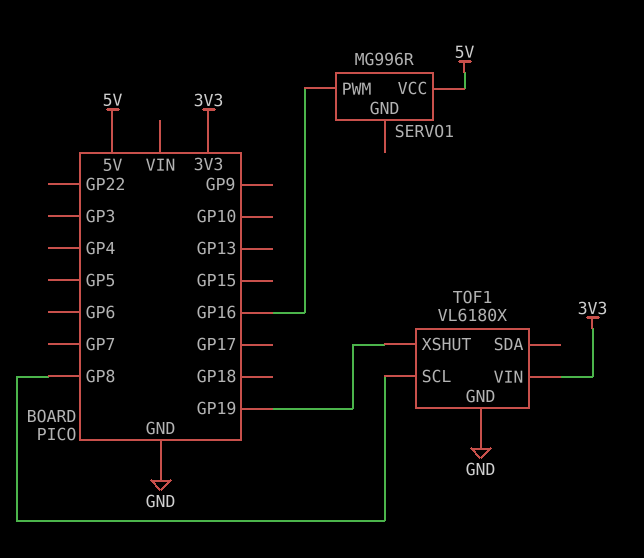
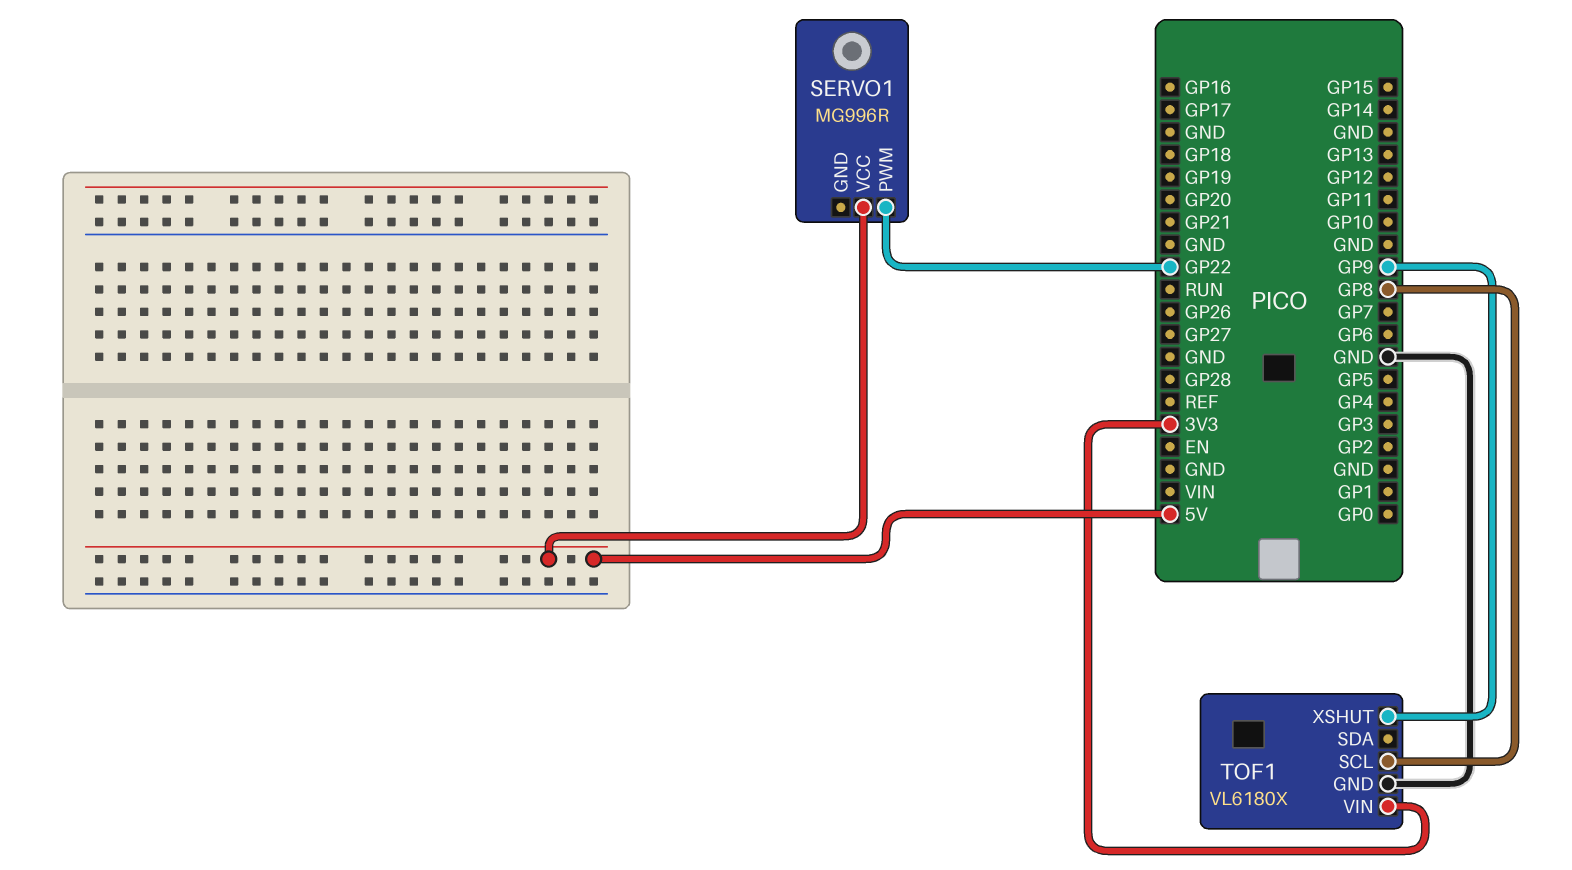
SERVO1 pin PWM: GP16 -> GP22
TOF1 pin XSHUT: GP19 -> GP9

